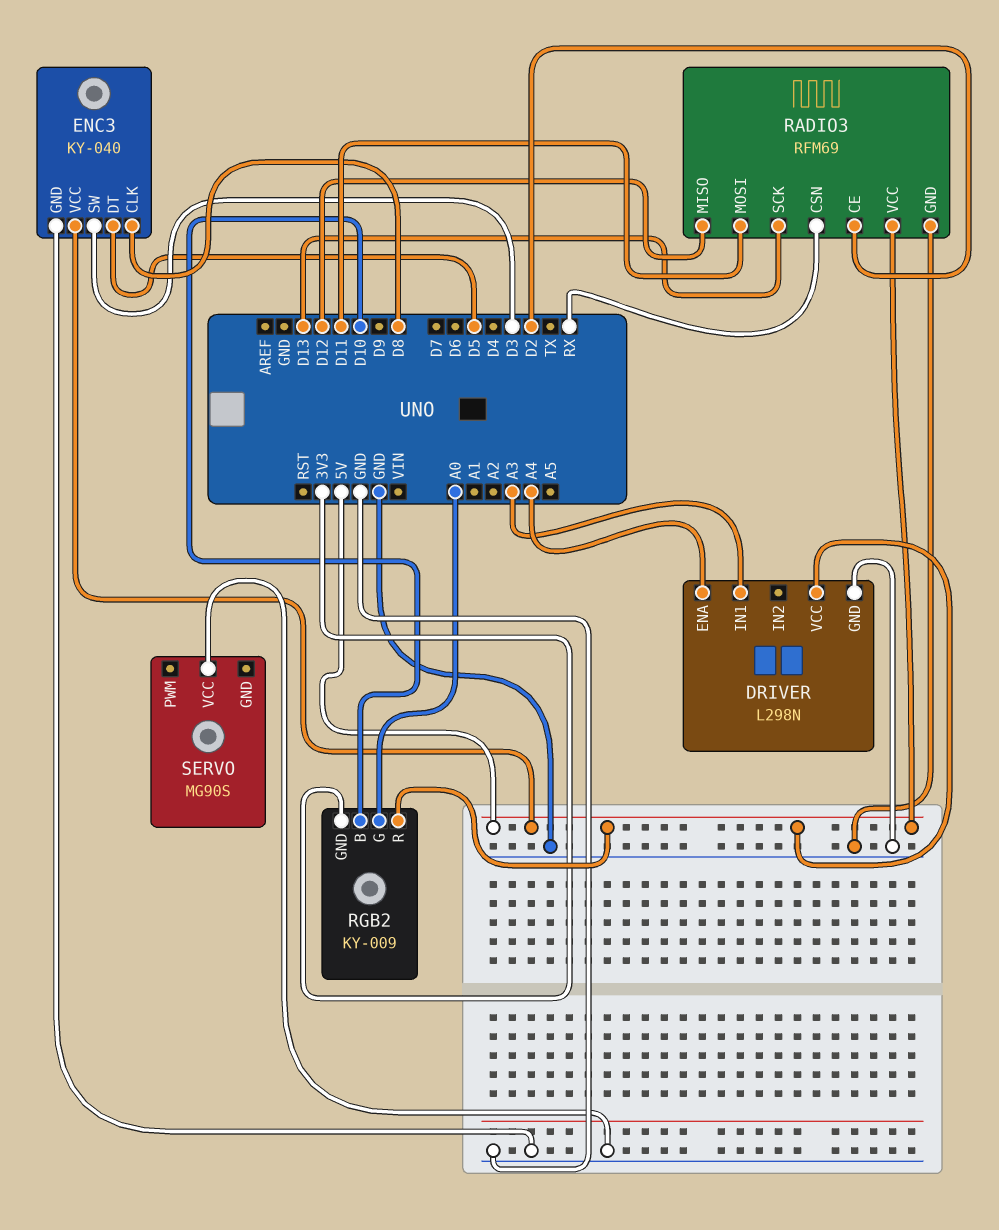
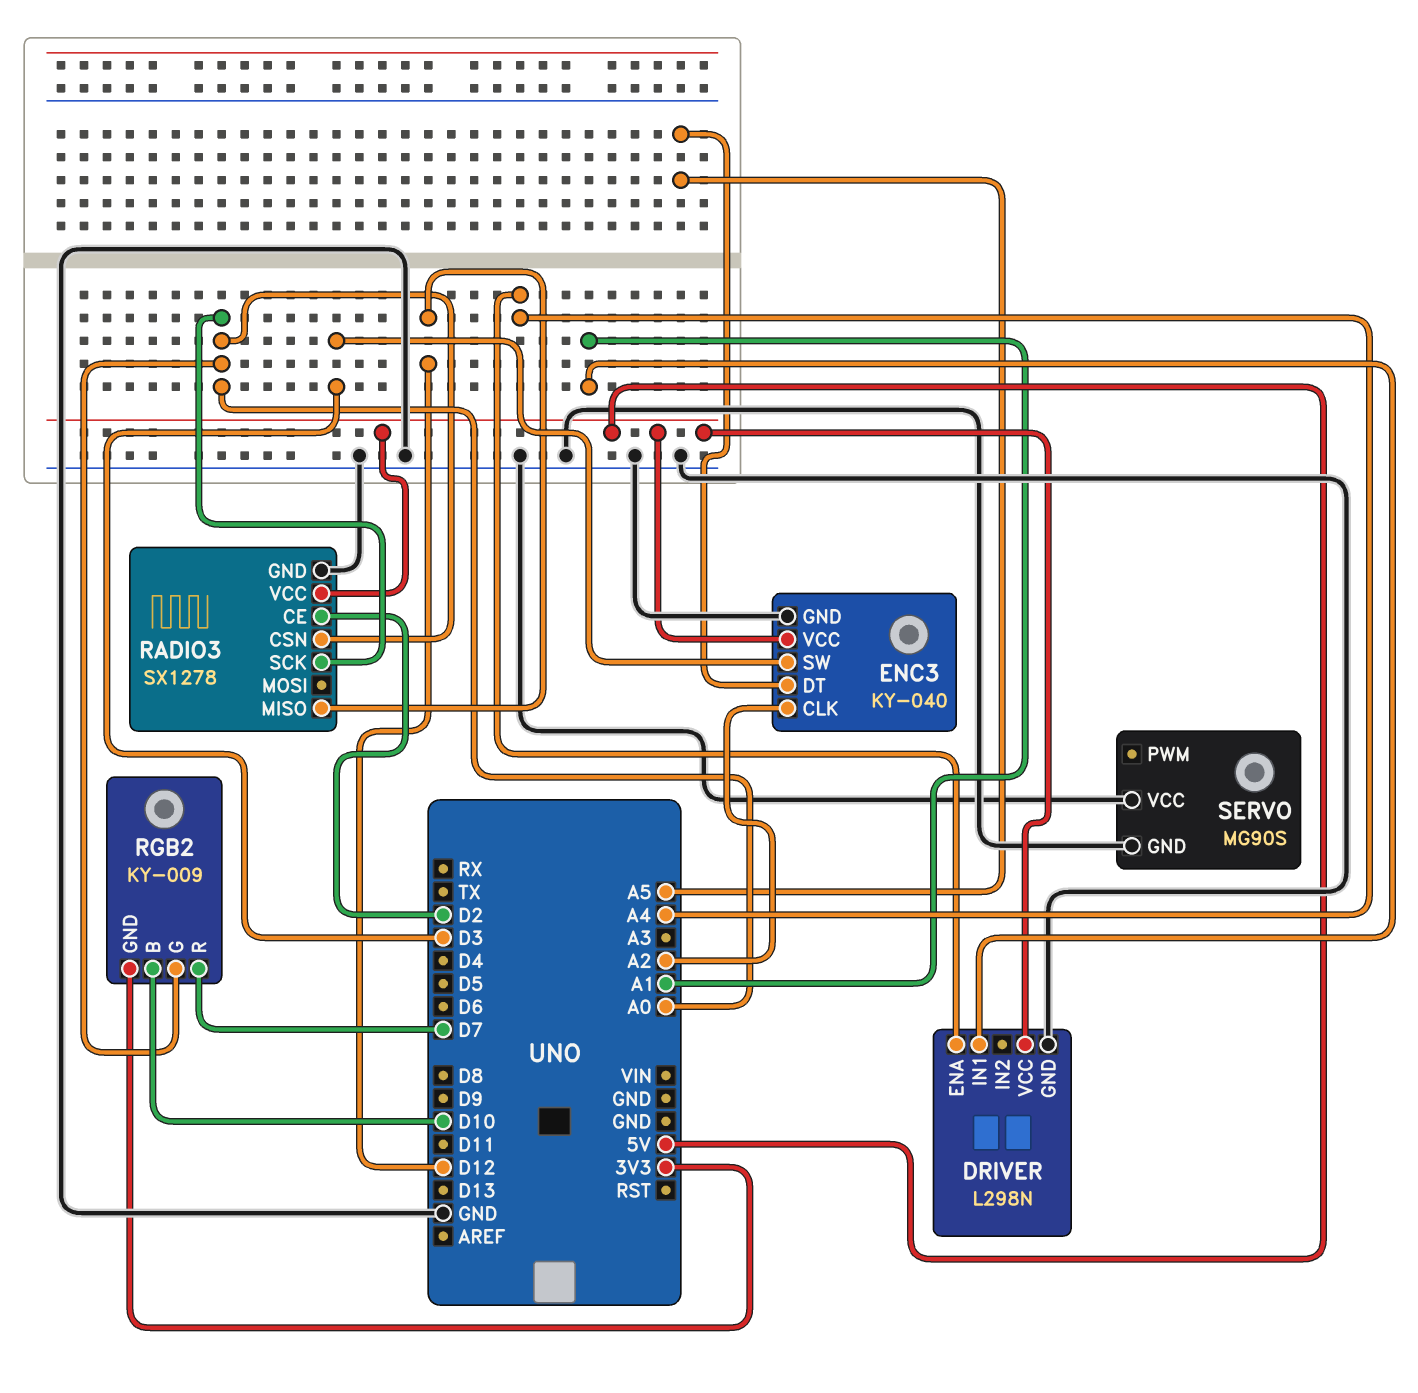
DRIVER pin IN1: A3 -> A1
ENC3 pin CLK: D8 -> A2
ENC3 pin DT: D5 -> A5
RADIO3: RFM69 -> SX1278
RADIO3 pin CSN: RX -> A0
RADIO3 pin MOSI: D11 -> none
RADIO3 pin SCK: D13 -> A0
RGB2 pin R: 5V -> D7
SERVO pin GND: none -> GND

